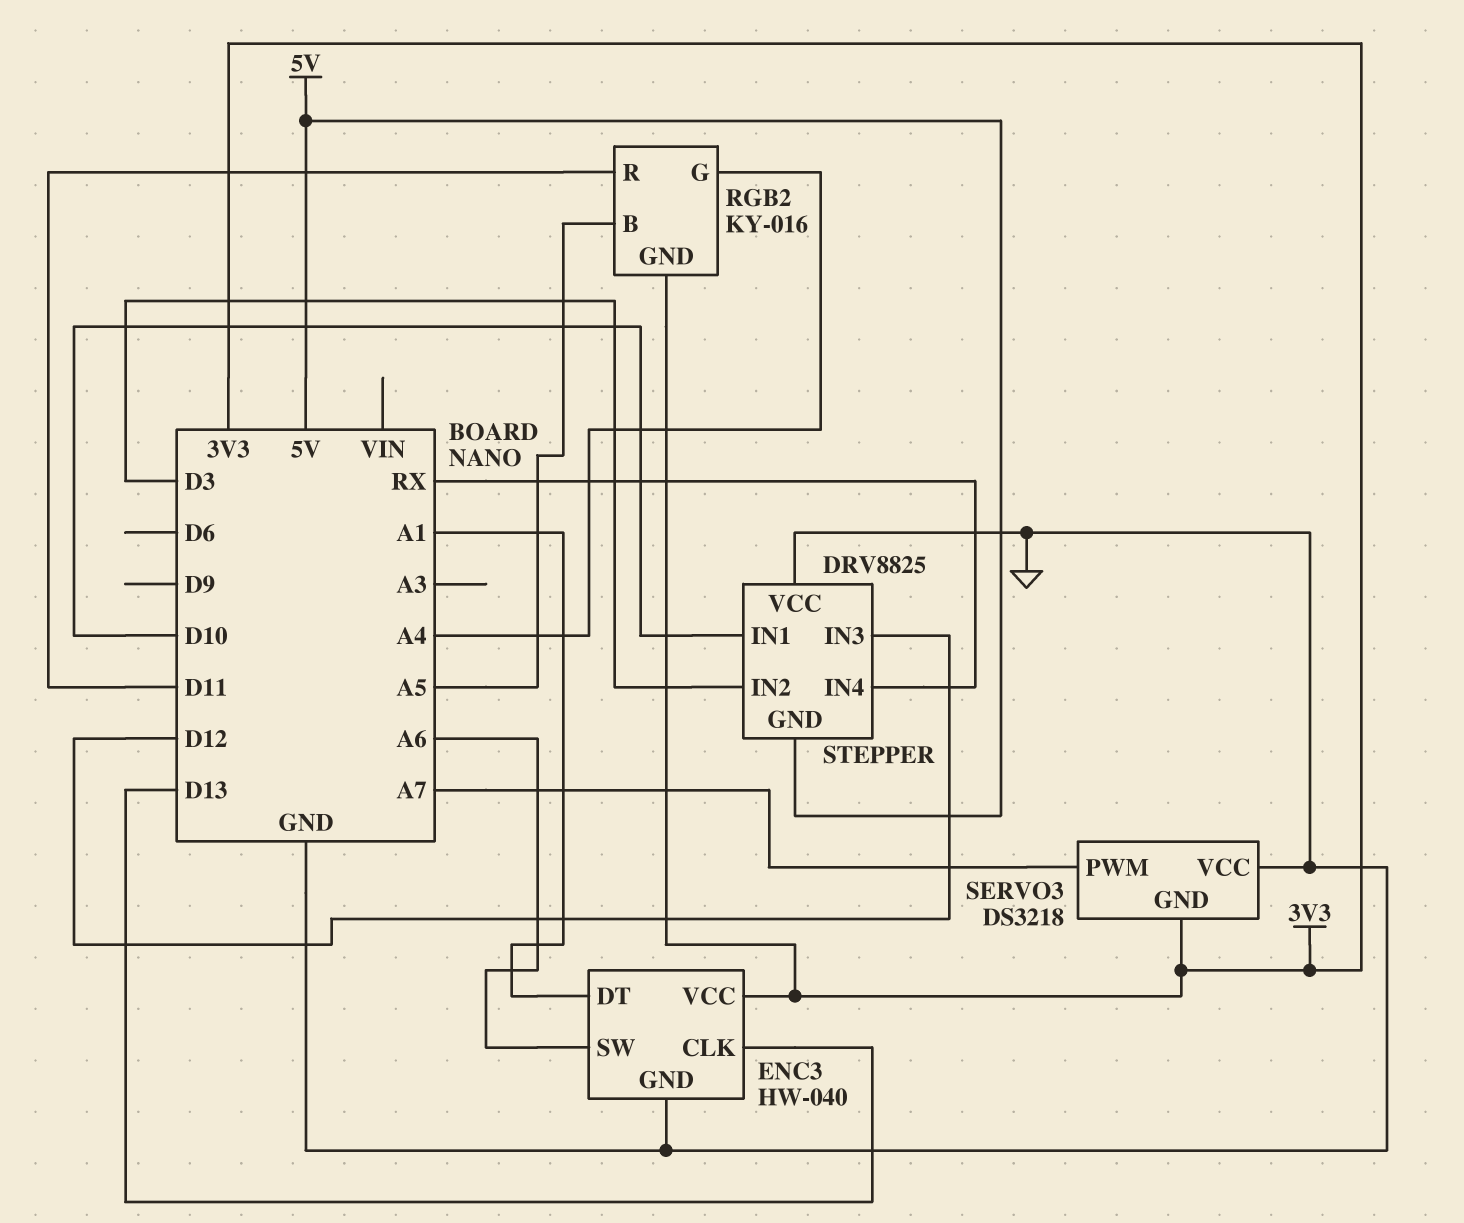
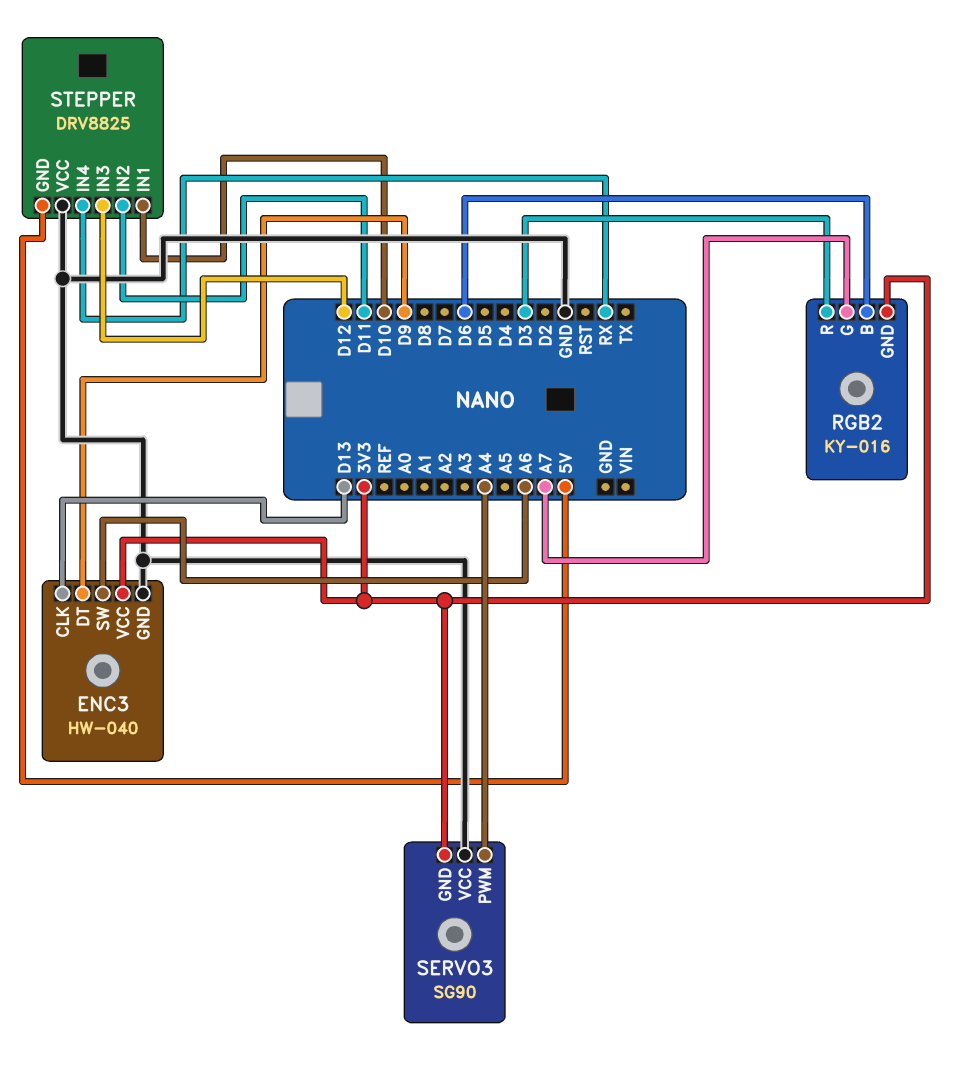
ENC3 pin DT: A1 -> D9
RGB2 pin B: A5 -> D6
RGB2 pin G: A4 -> A7
RGB2 pin R: D11 -> D3
SERVO3: DS3218 -> SG90
SERVO3 pin PWM: A7 -> A4
STEPPER pin IN2: D3 -> D11

